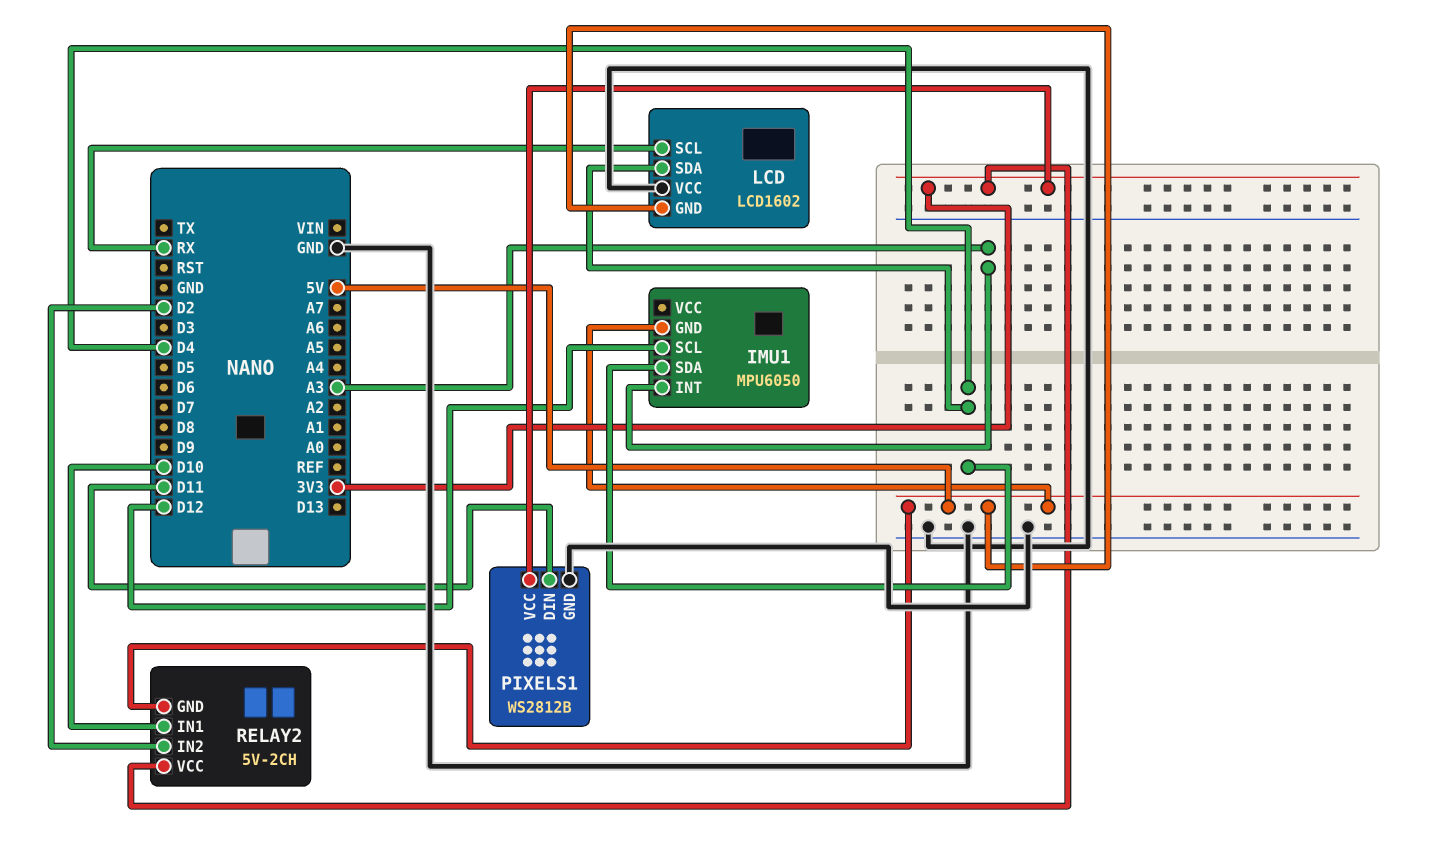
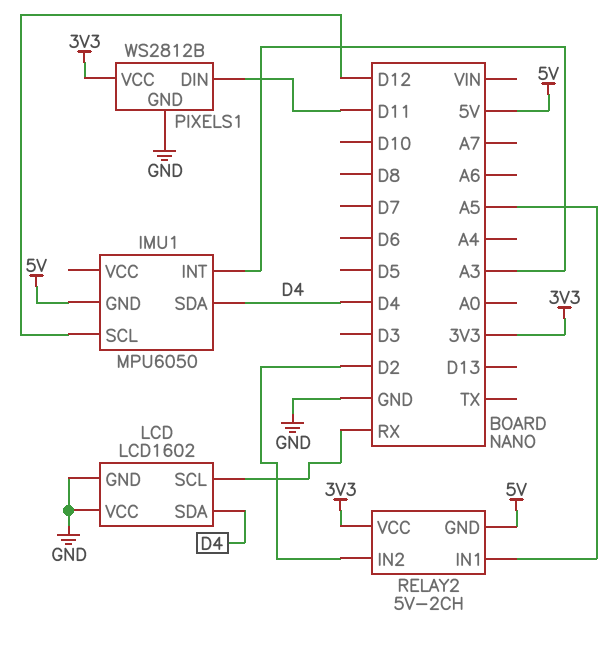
LCD pin GND: 5V -> GND
RELAY2 pin IN1: D10 -> A5

